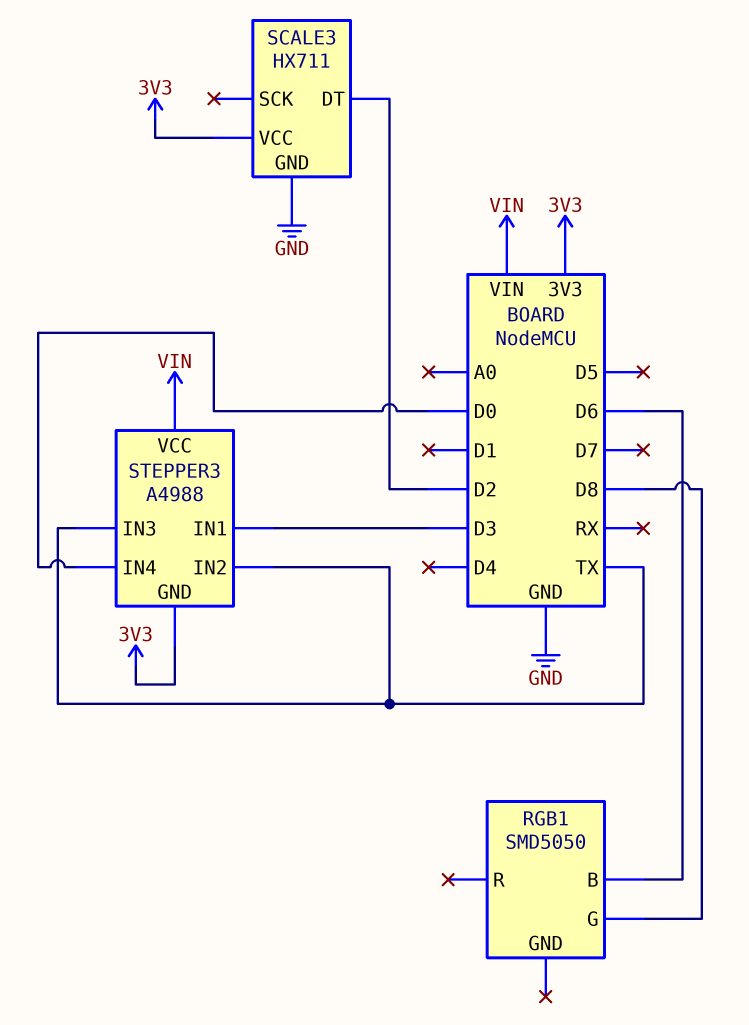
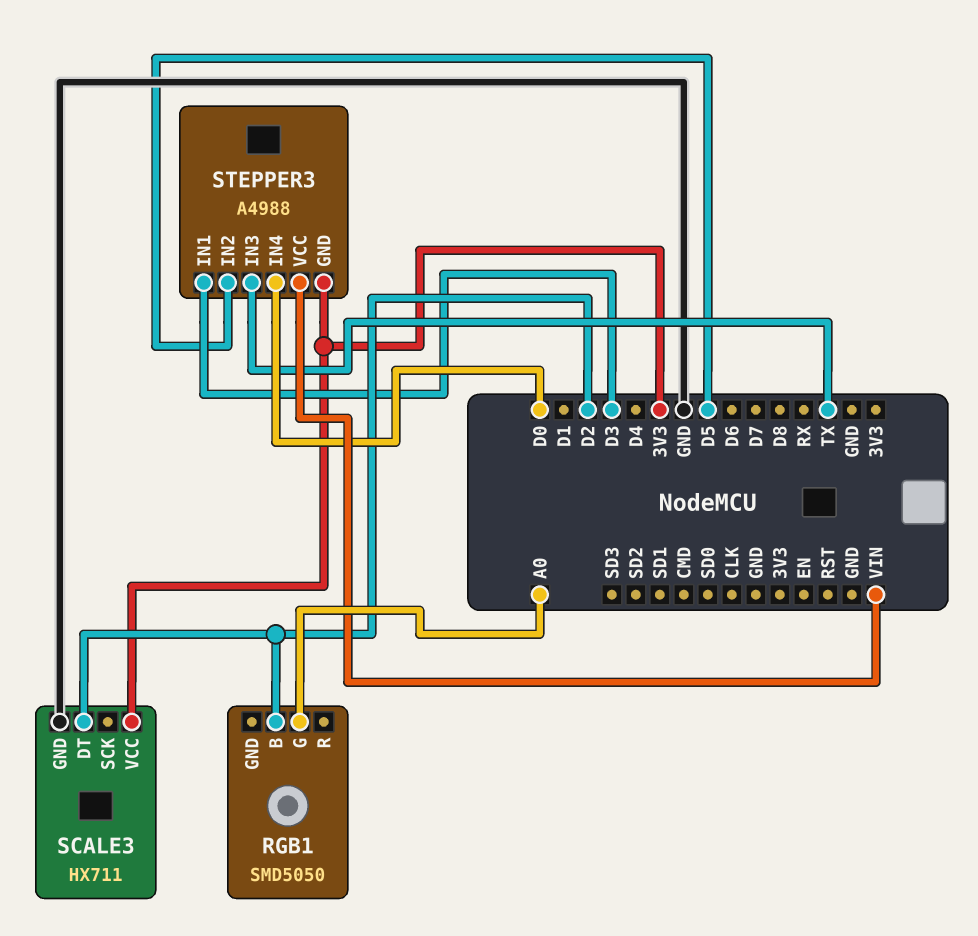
RGB1 pin B: D6 -> D2
RGB1 pin G: D8 -> A0
STEPPER3 pin IN2: TX -> D5

